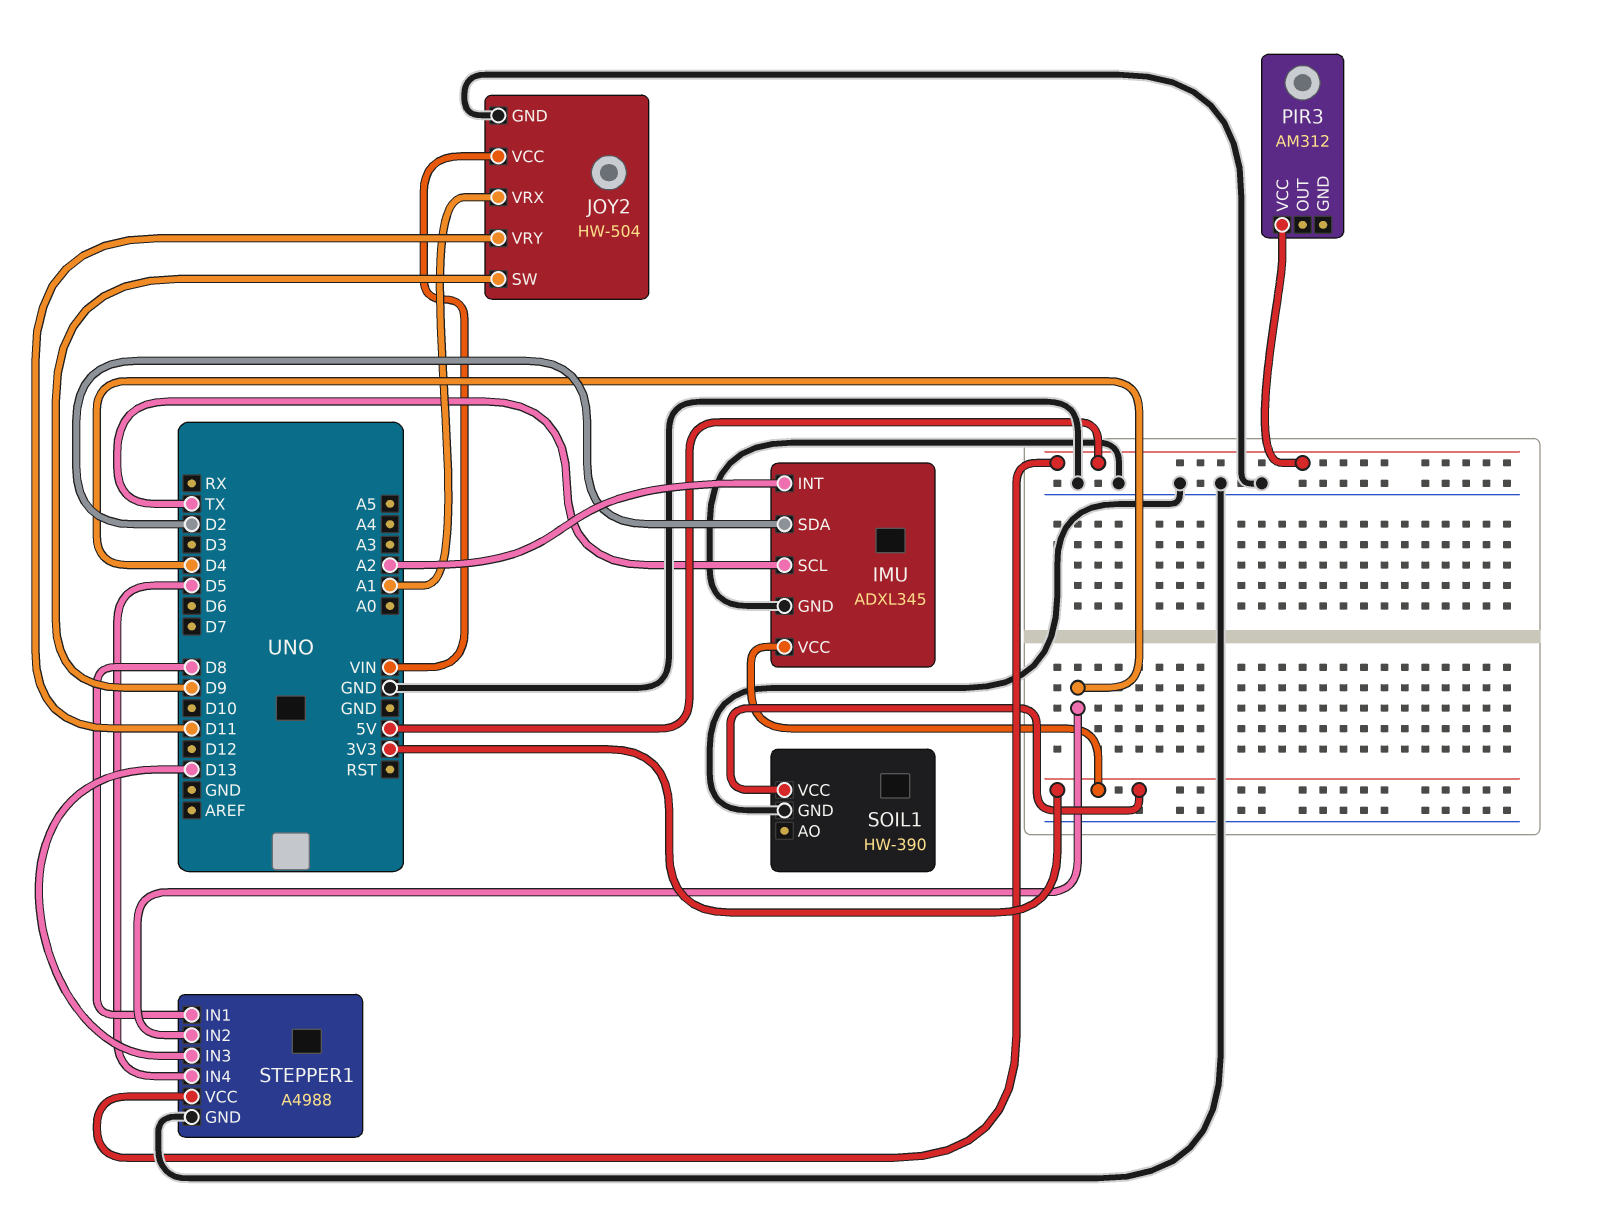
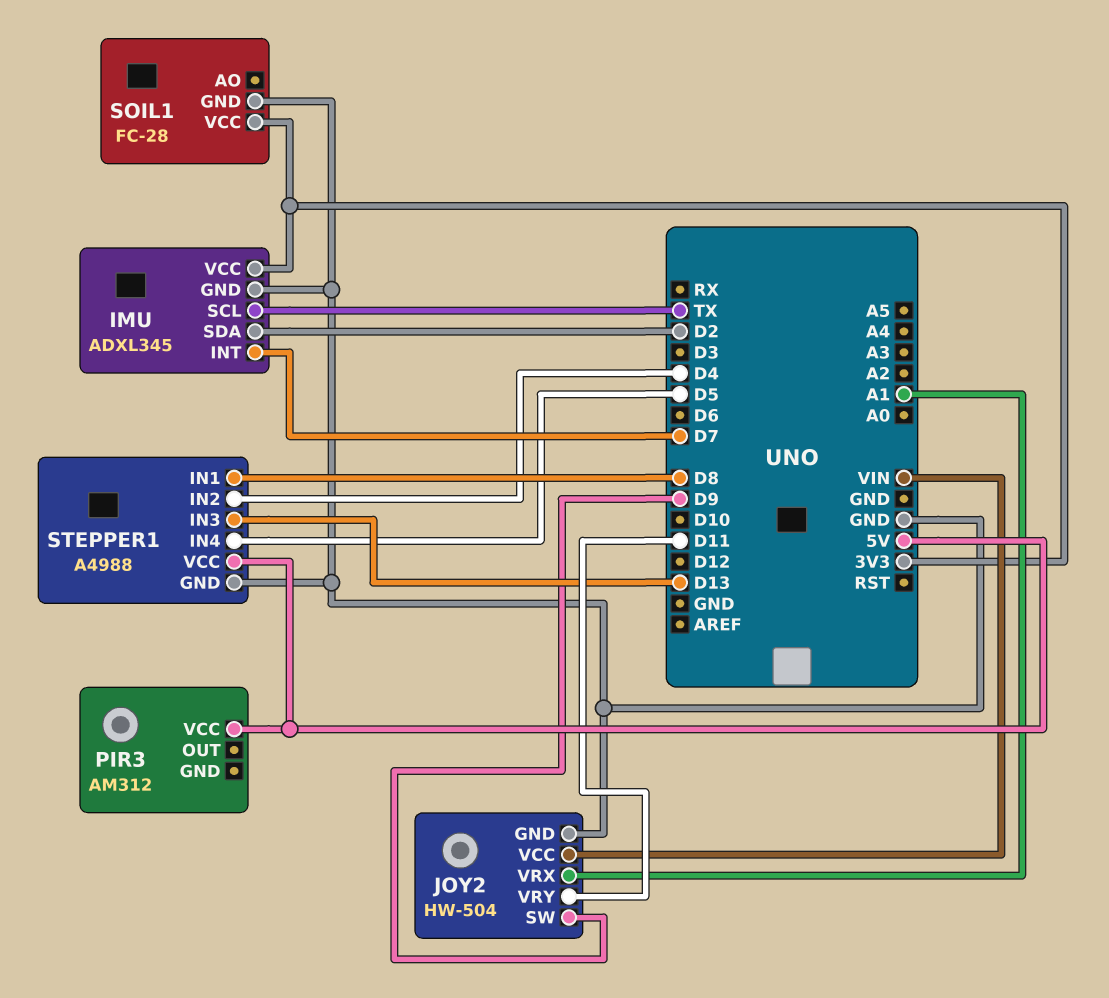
IMU pin INT: A2 -> D7
SOIL1: HW-390 -> FC-28

